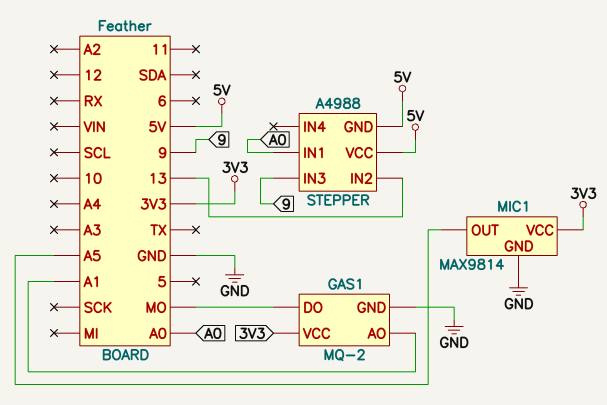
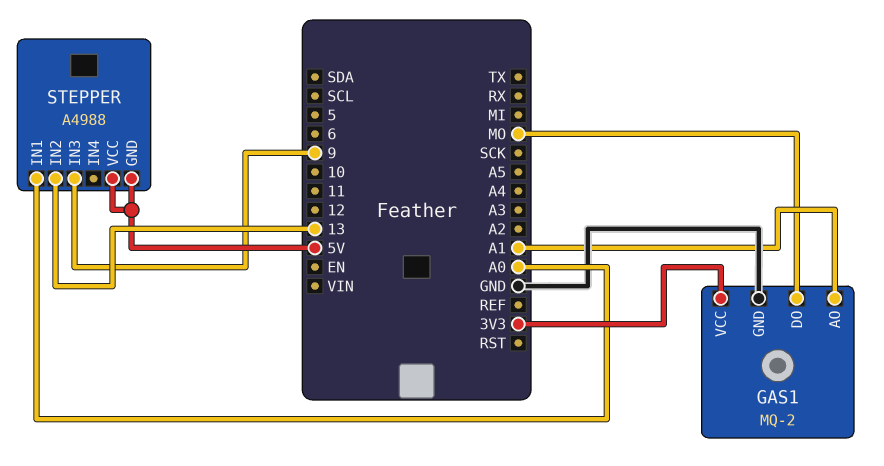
MIC1: MAX9814 -> none
MIC1 pin GND: GND -> none
MIC1 pin OUT: A5 -> none
MIC1 pin VCC: 3V3 -> none

